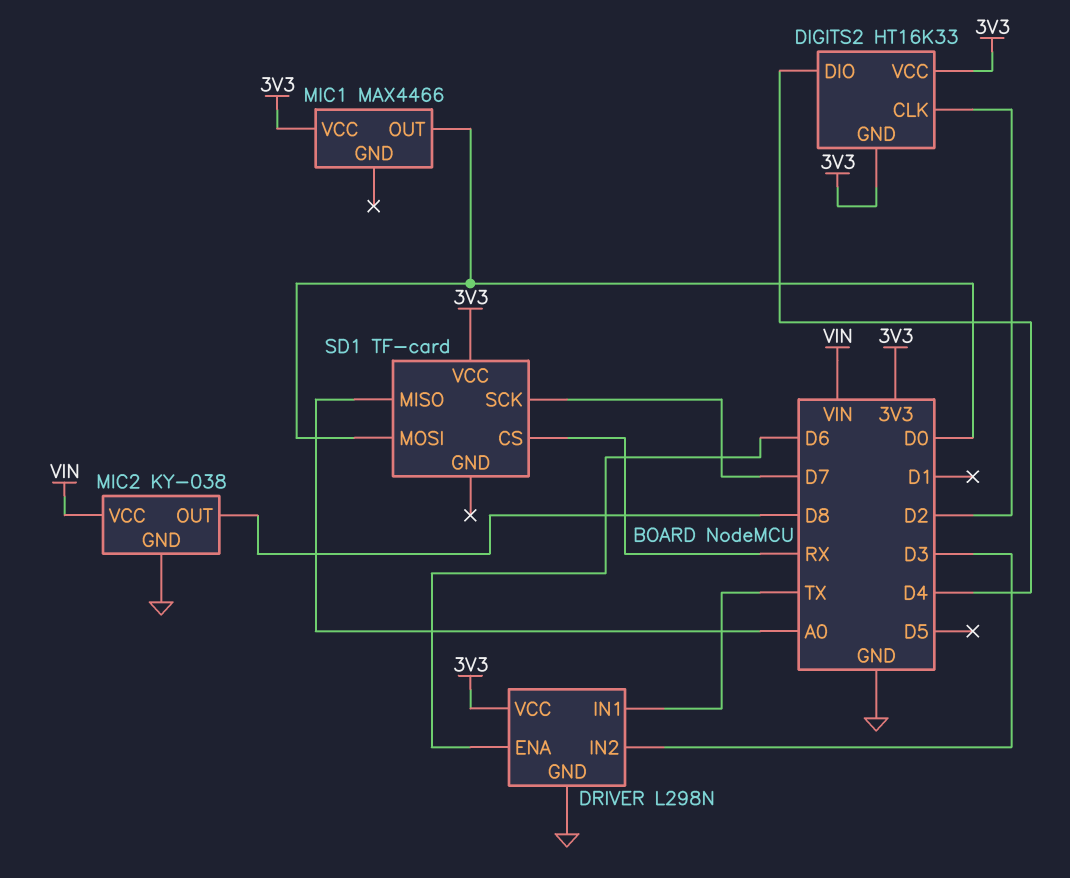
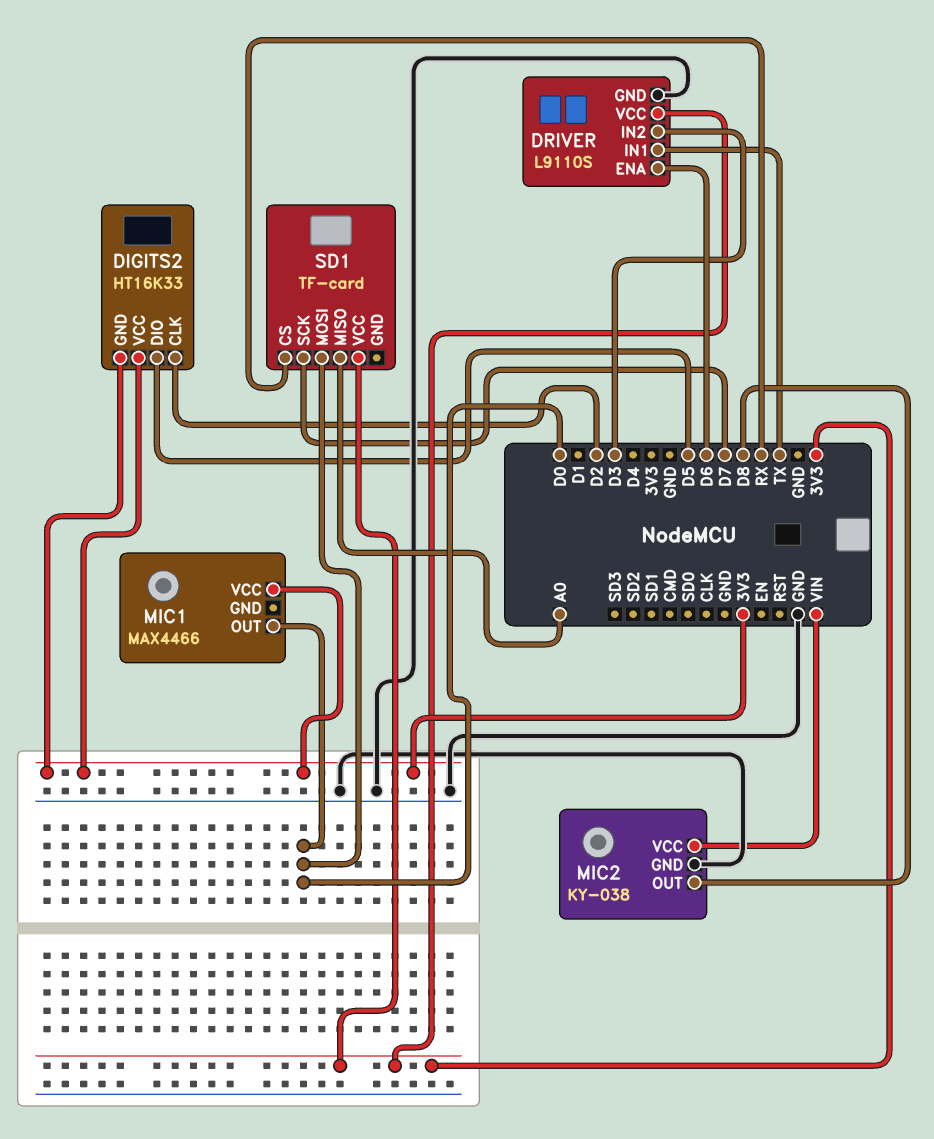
DIGITS2 pin DIO: D4 -> D5
DRIVER: L298N -> L9110S

